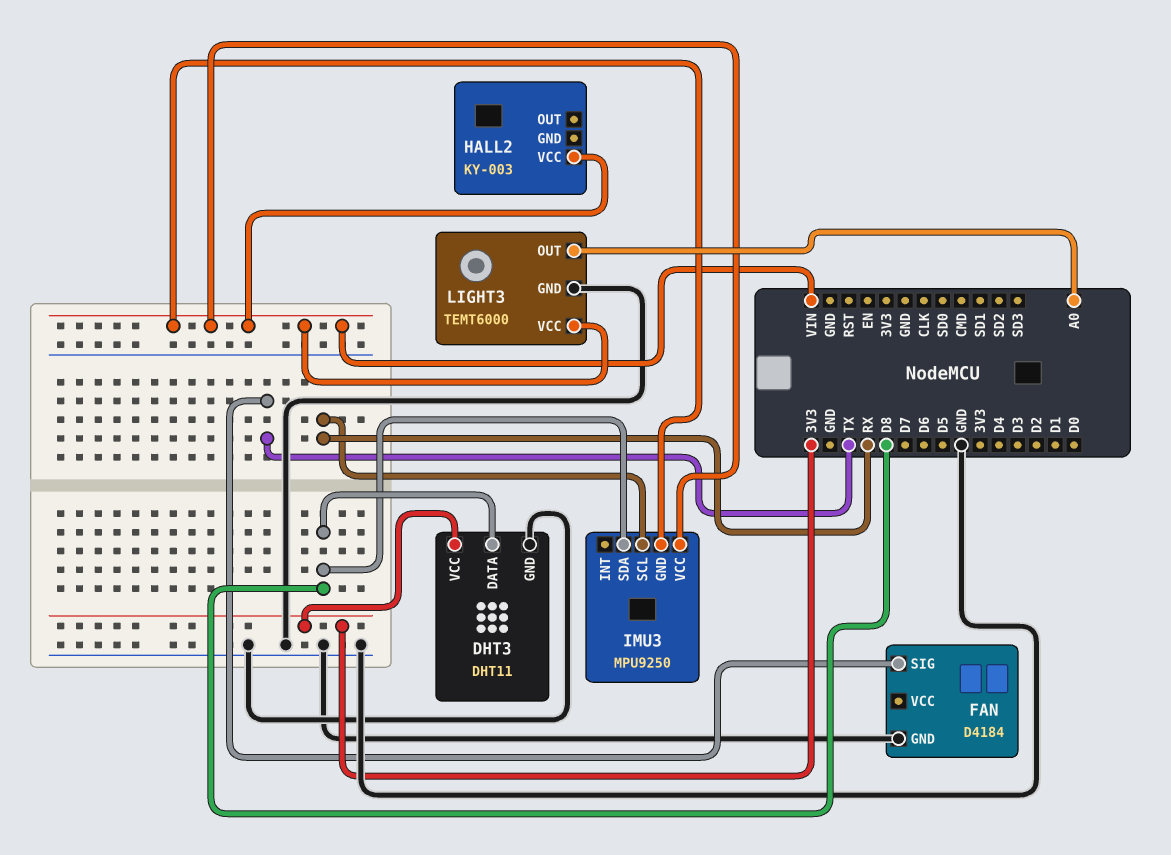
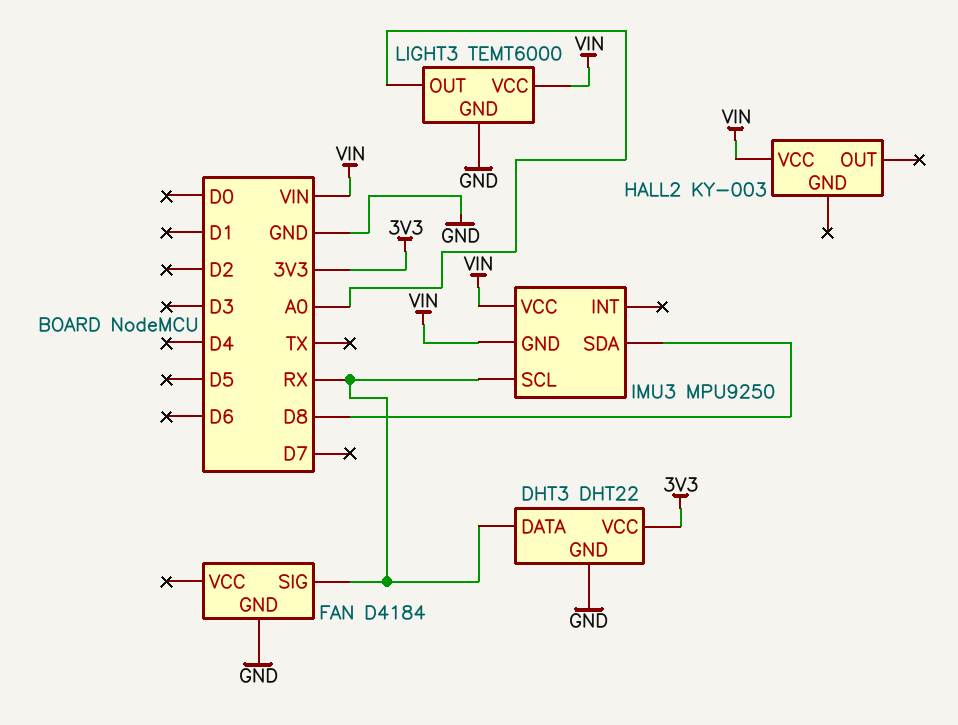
DHT3: DHT11 -> DHT22
DHT3 pin DATA: D8 -> RX
FAN pin SIG: TX -> RX

